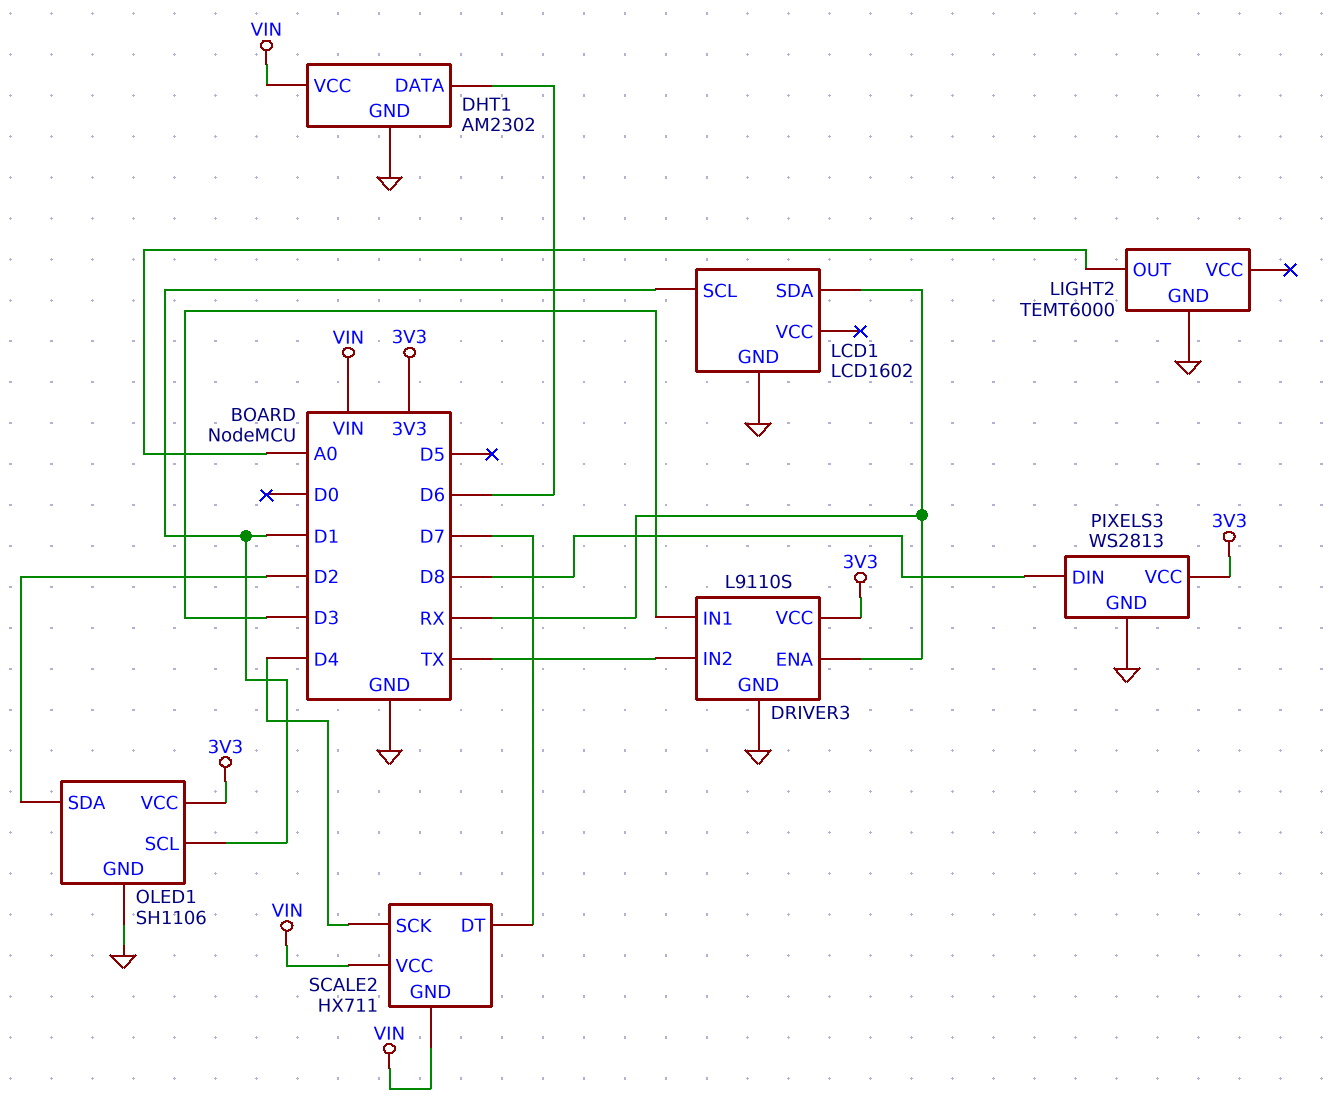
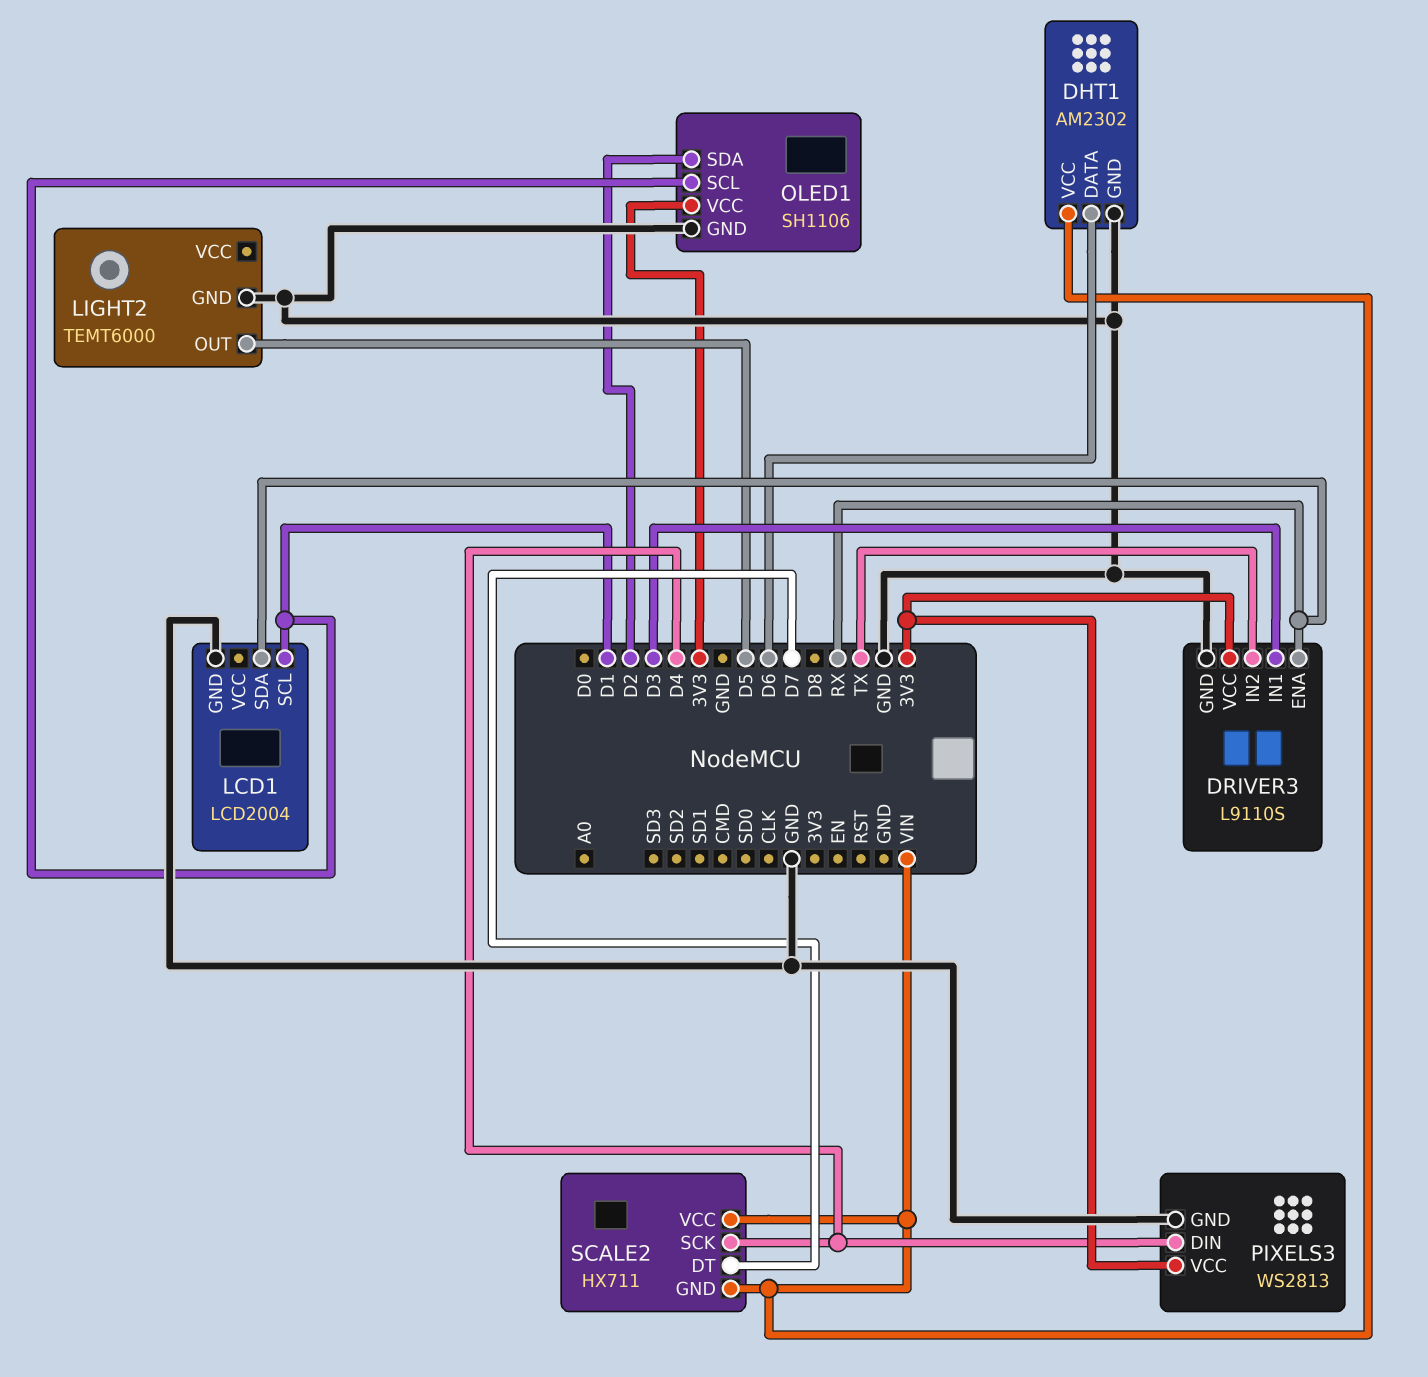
LCD1: LCD1602 -> LCD2004
LIGHT2 pin OUT: A0 -> D5
PIXELS3 pin DIN: D8 -> D4

